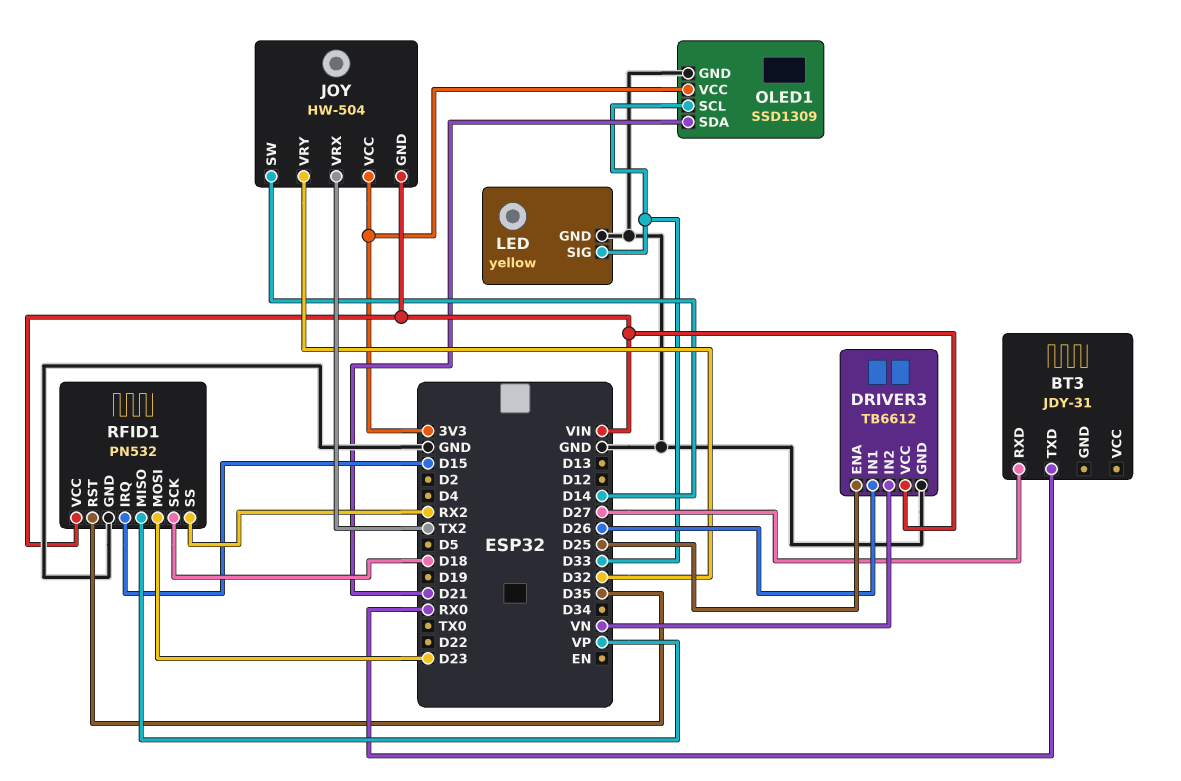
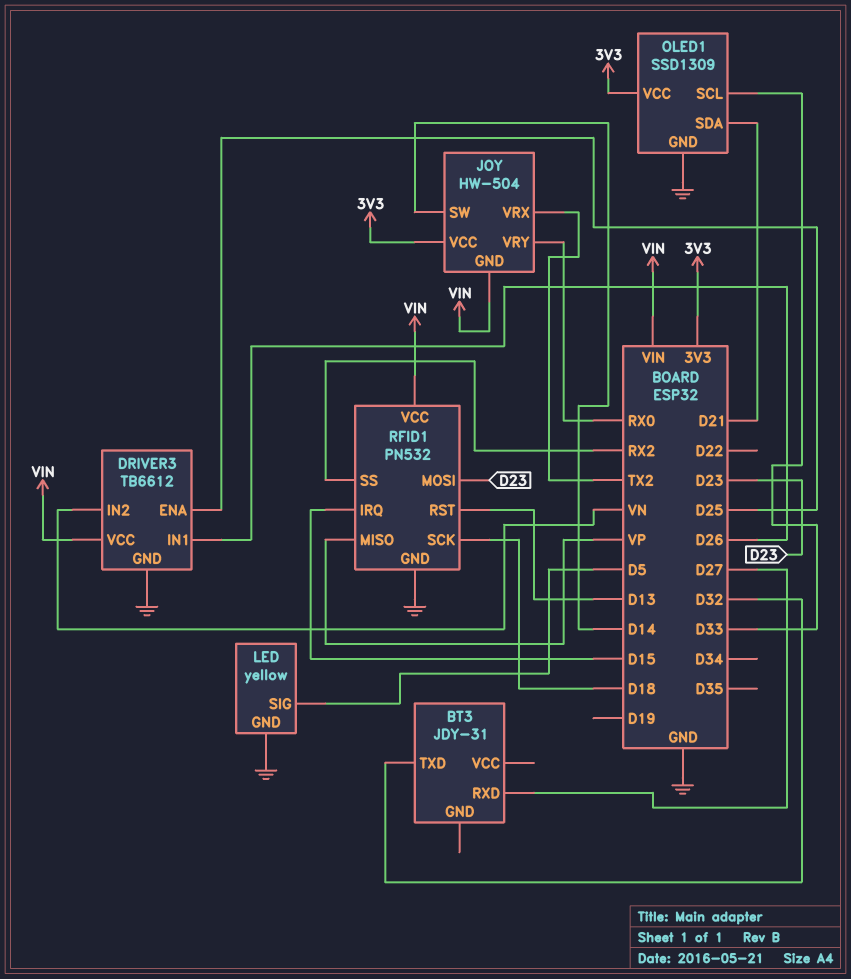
BT3 pin TXD: RX0 -> D32
JOY pin VRY: D32 -> RX0
LED pin SIG: D33 -> D5
RFID1 pin RST: D35 -> D13

